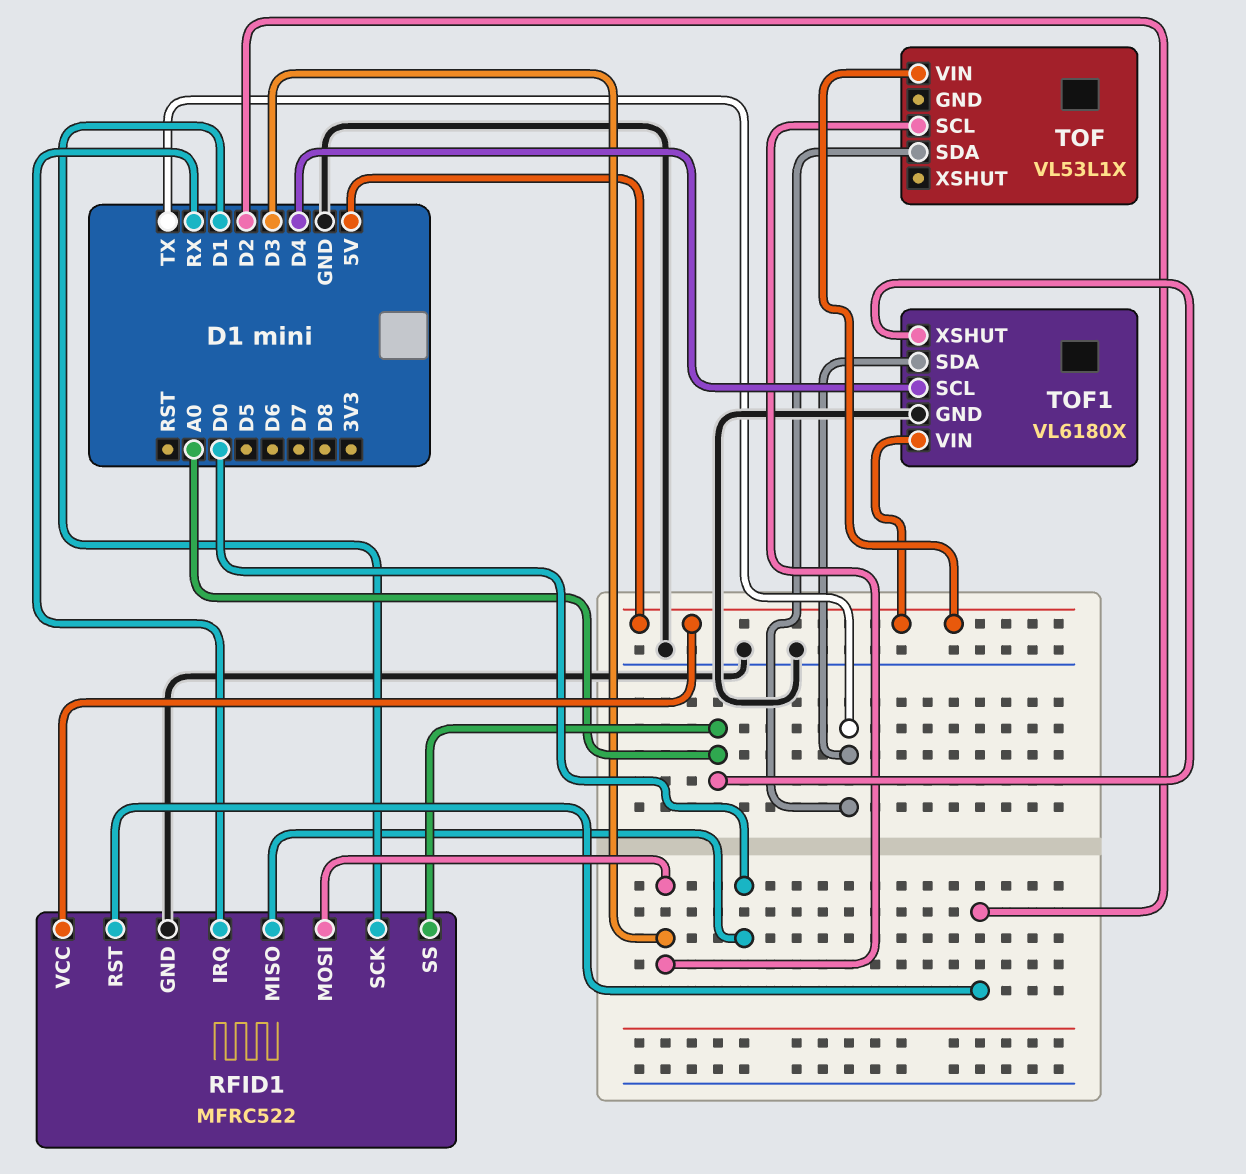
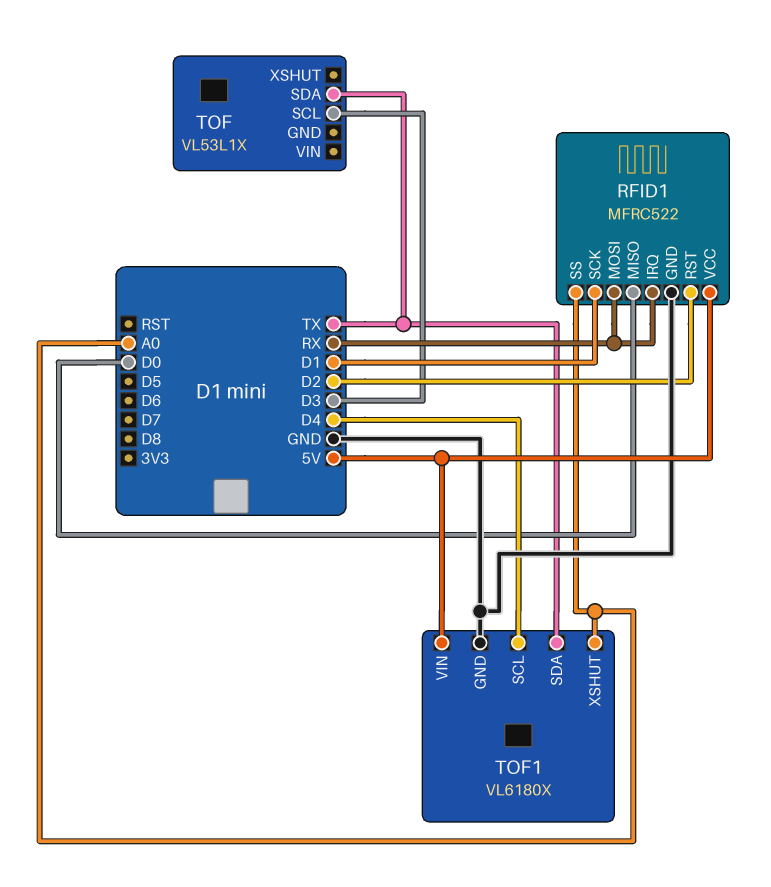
RFID1 pin MOSI: D3 -> RX
TOF pin VIN: 5V -> none

